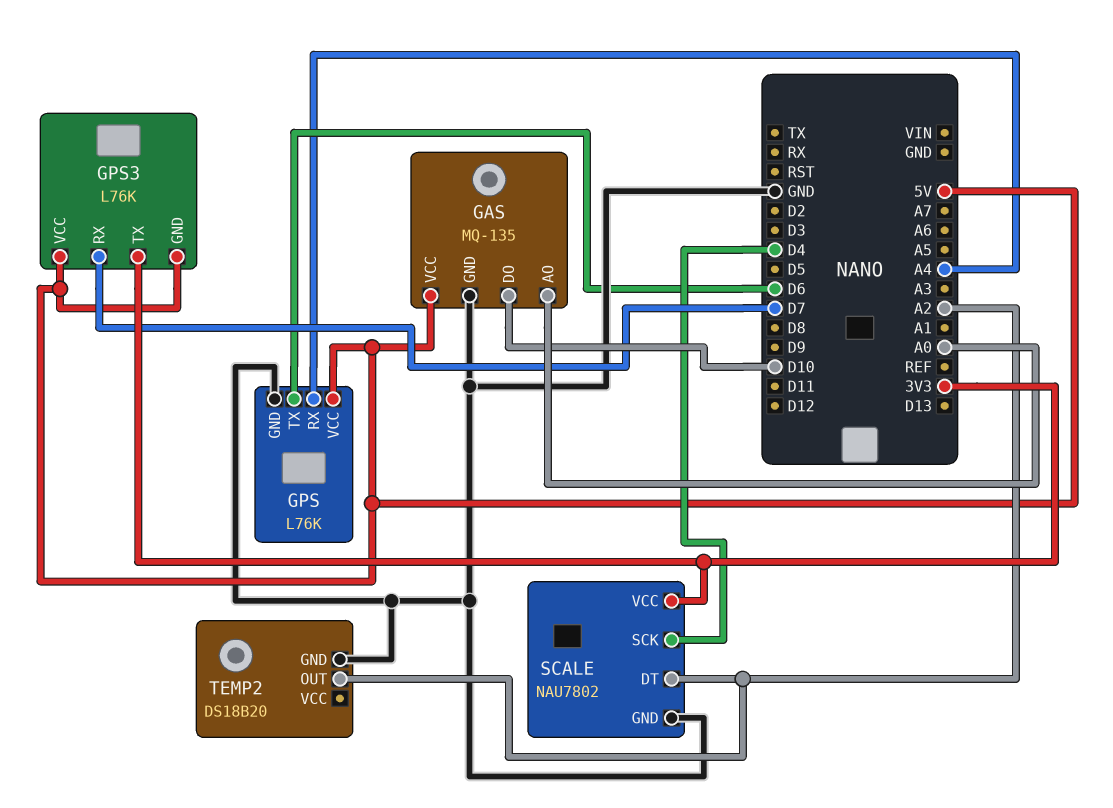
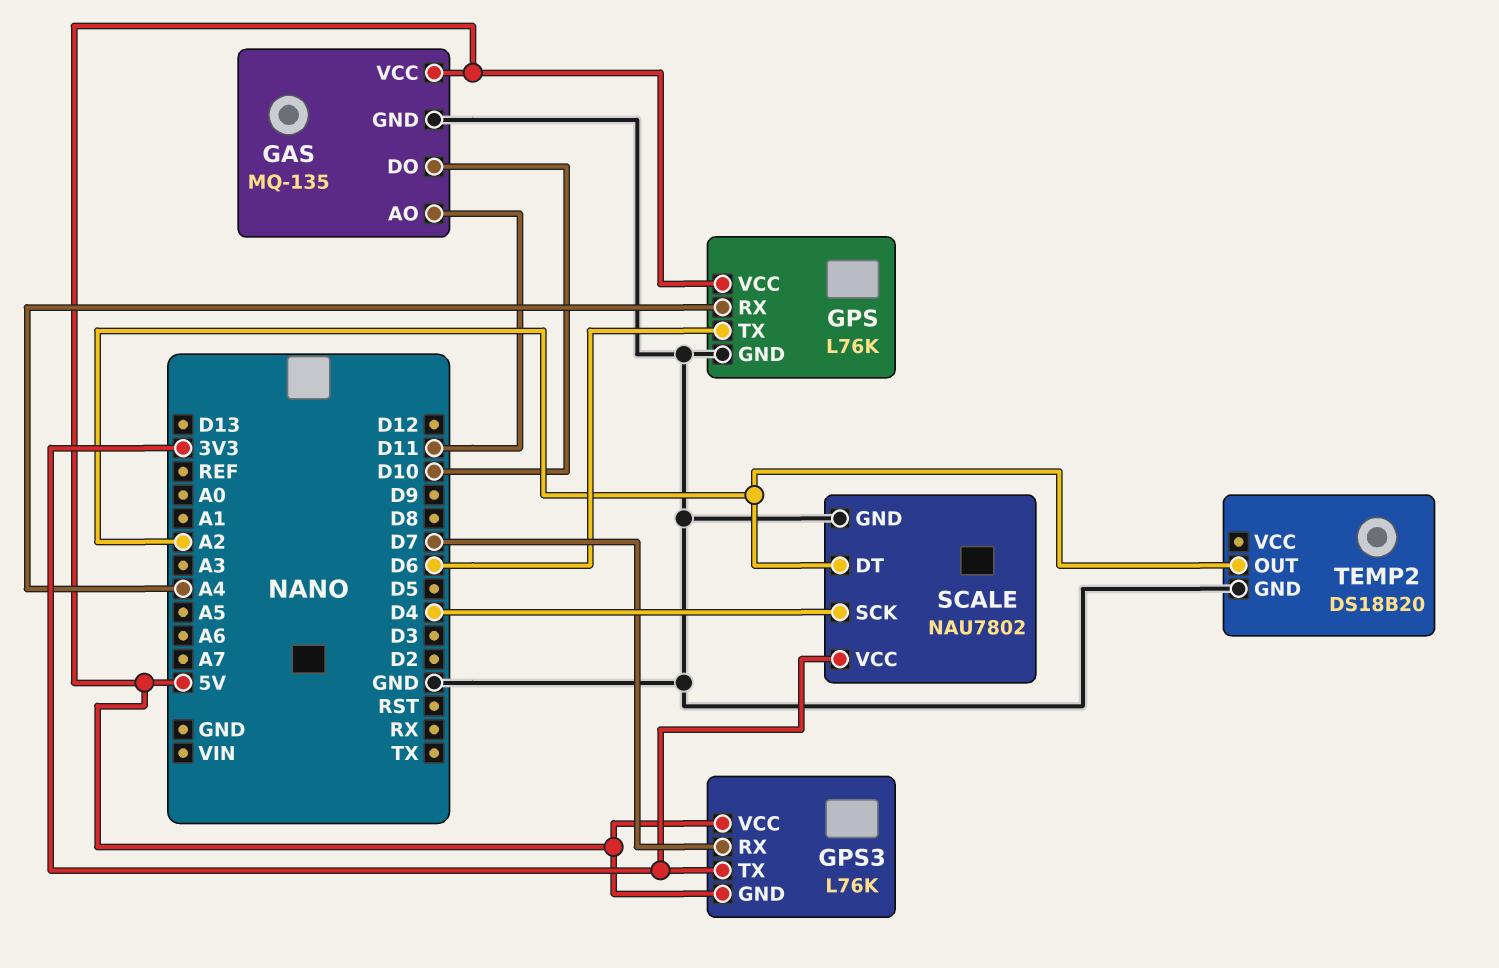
GAS pin AO: A0 -> D11

